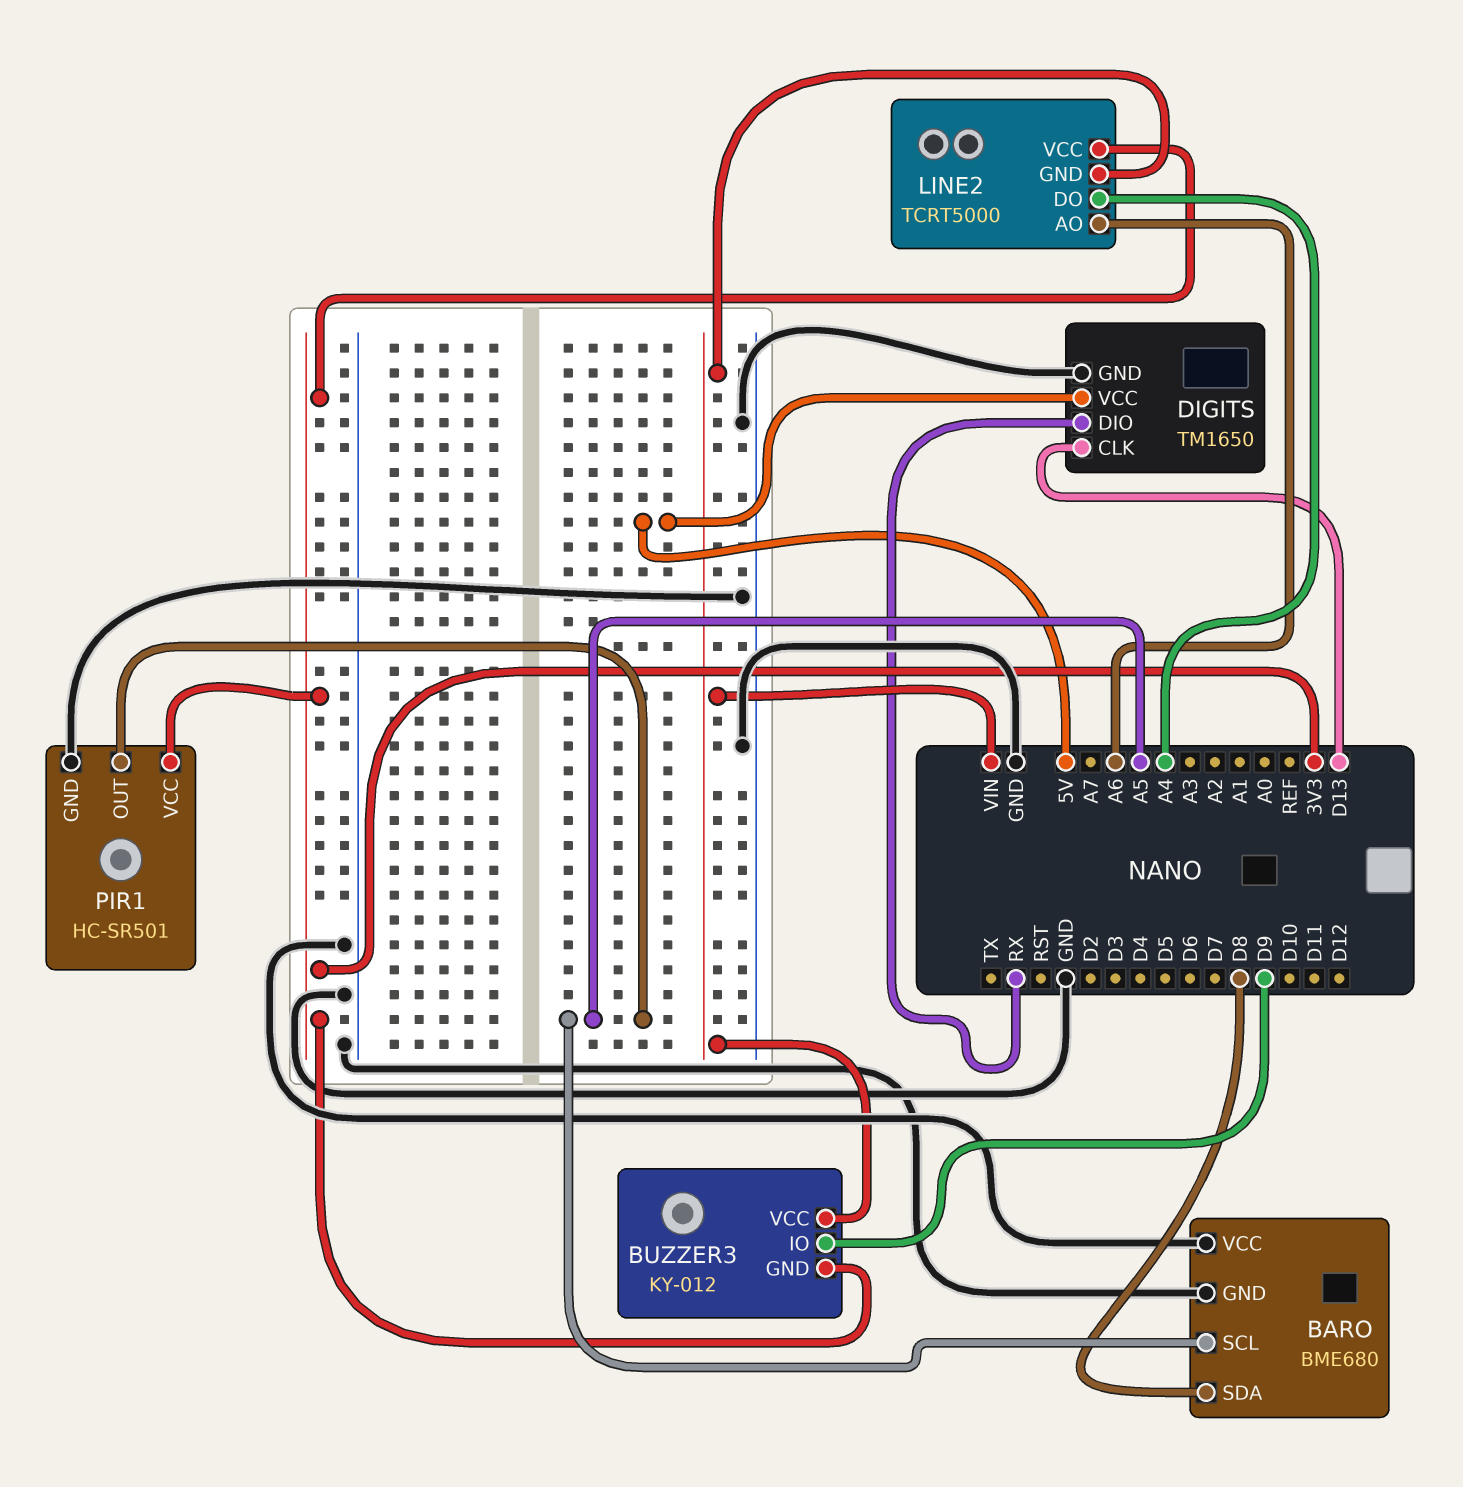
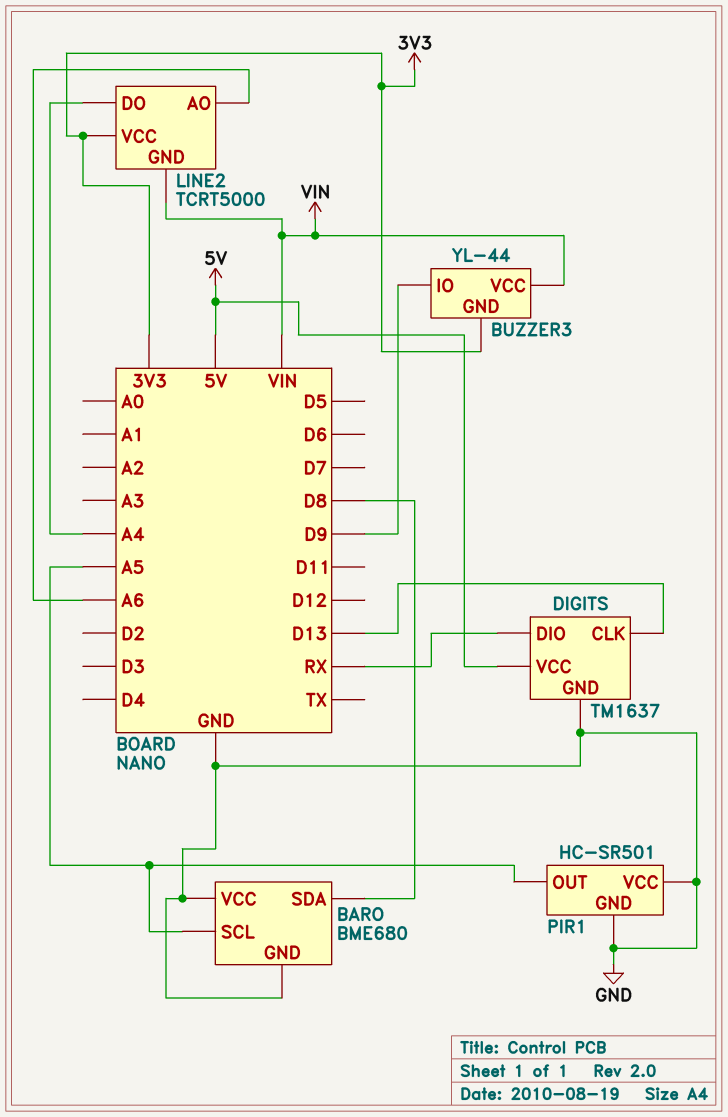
BUZZER3: KY-012 -> YL-44
DIGITS: TM1650 -> TM1637
PIR1 pin VCC: 3V3 -> GND

